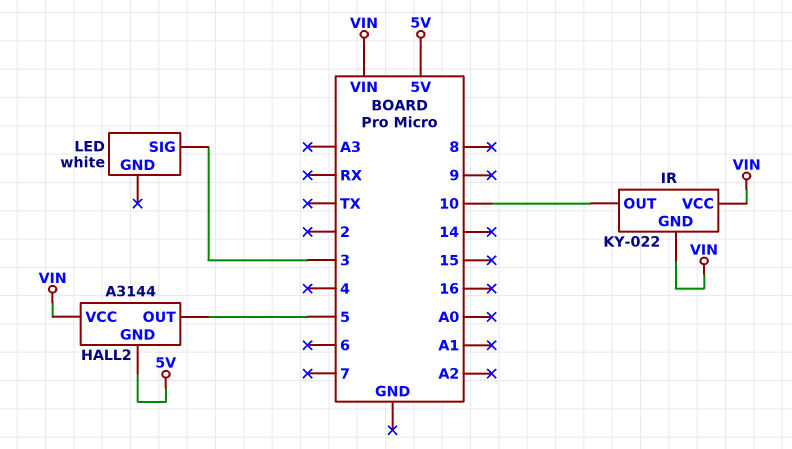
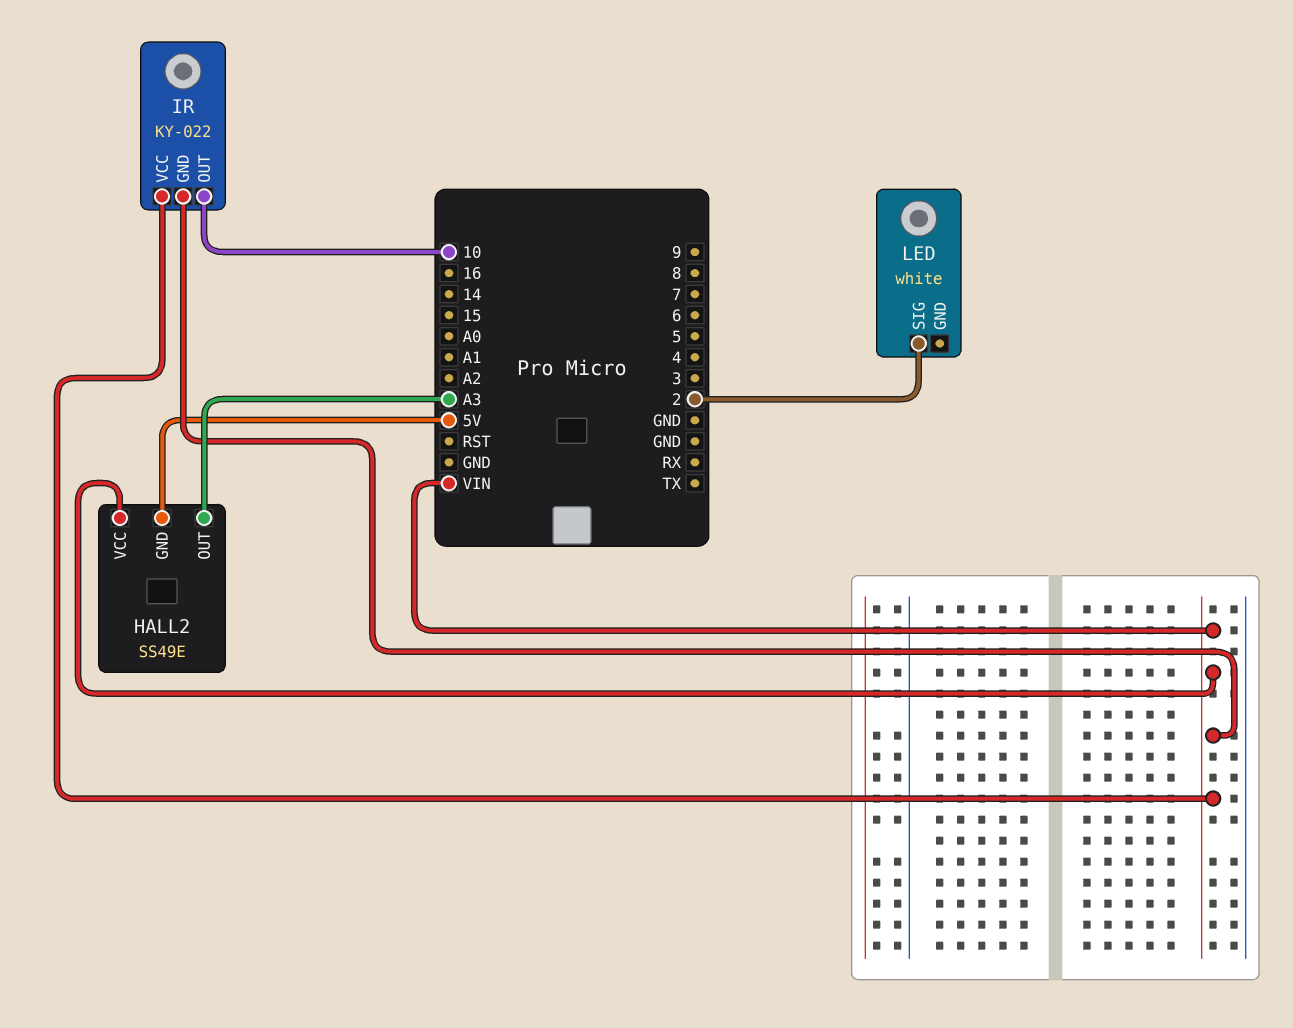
HALL2: A3144 -> SS49E
HALL2 pin OUT: 5 -> A3
LED pin SIG: 3 -> 2

